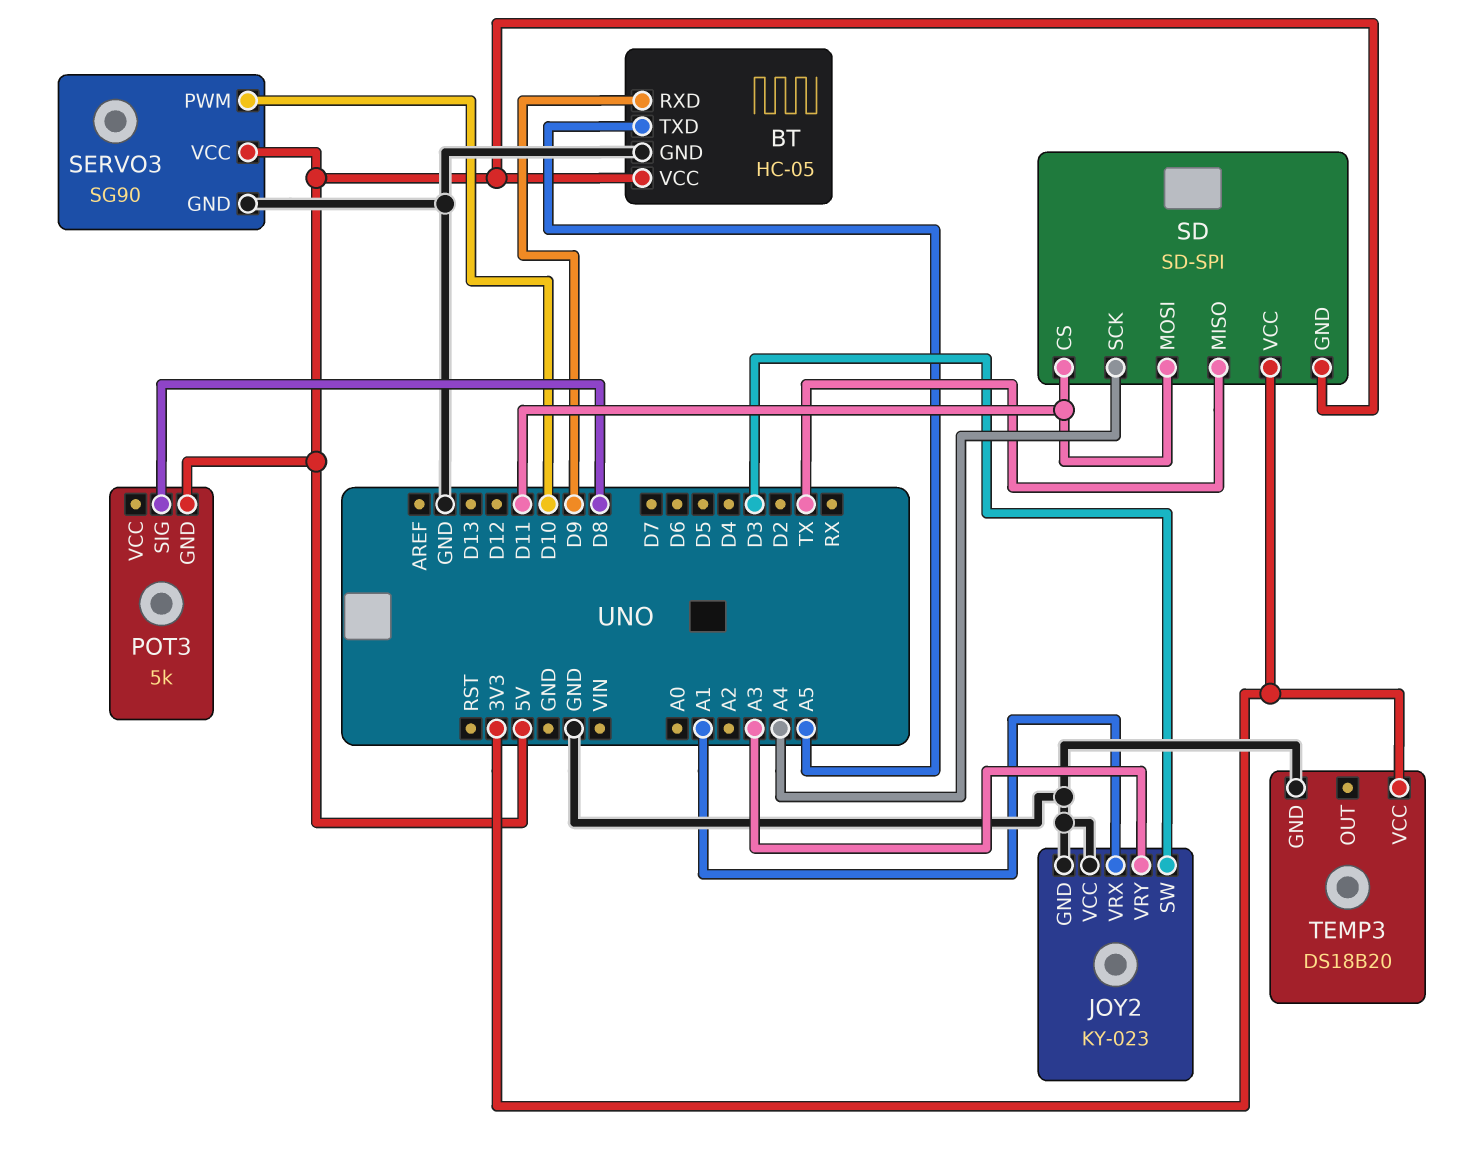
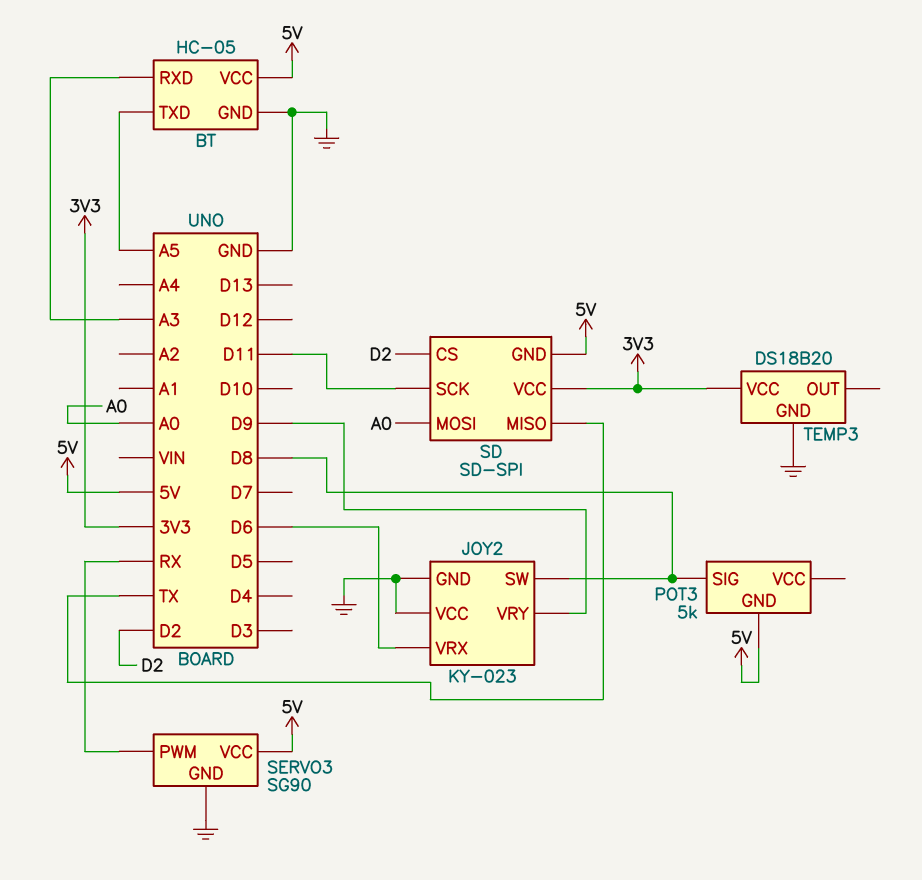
BT pin RXD: D9 -> A3
JOY2 pin SW: D3 -> D8
JOY2 pin VRX: A1 -> D6
JOY2 pin VRY: A3 -> D9
SD pin CS: D11 -> D2
SD pin MOSI: D11 -> A0
SD pin SCK: A4 -> D11
SERVO3 pin PWM: D10 -> RX

